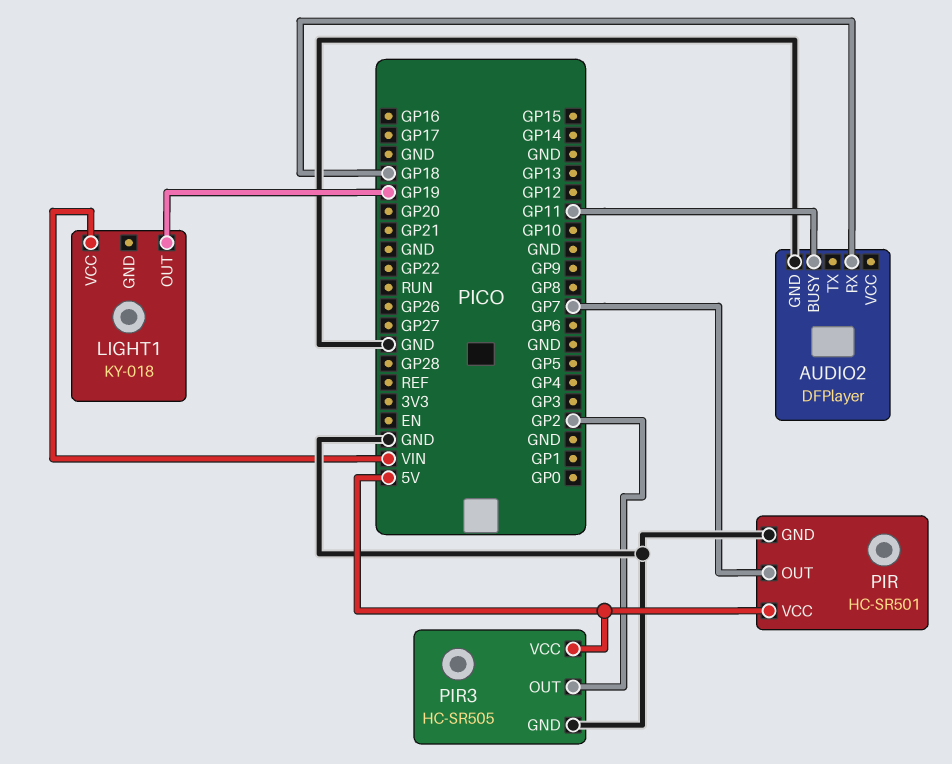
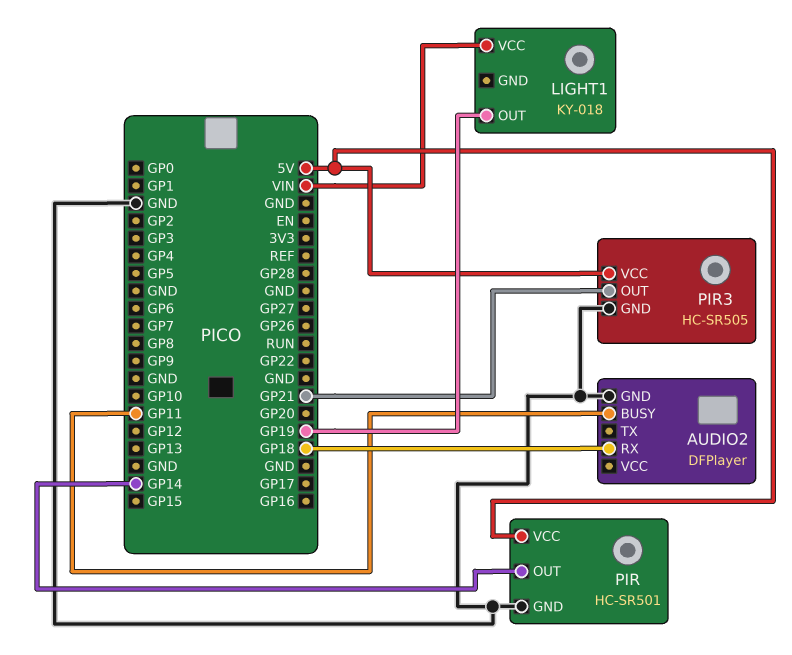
PIR pin OUT: GP7 -> GP14
PIR3 pin OUT: GP2 -> GP21

